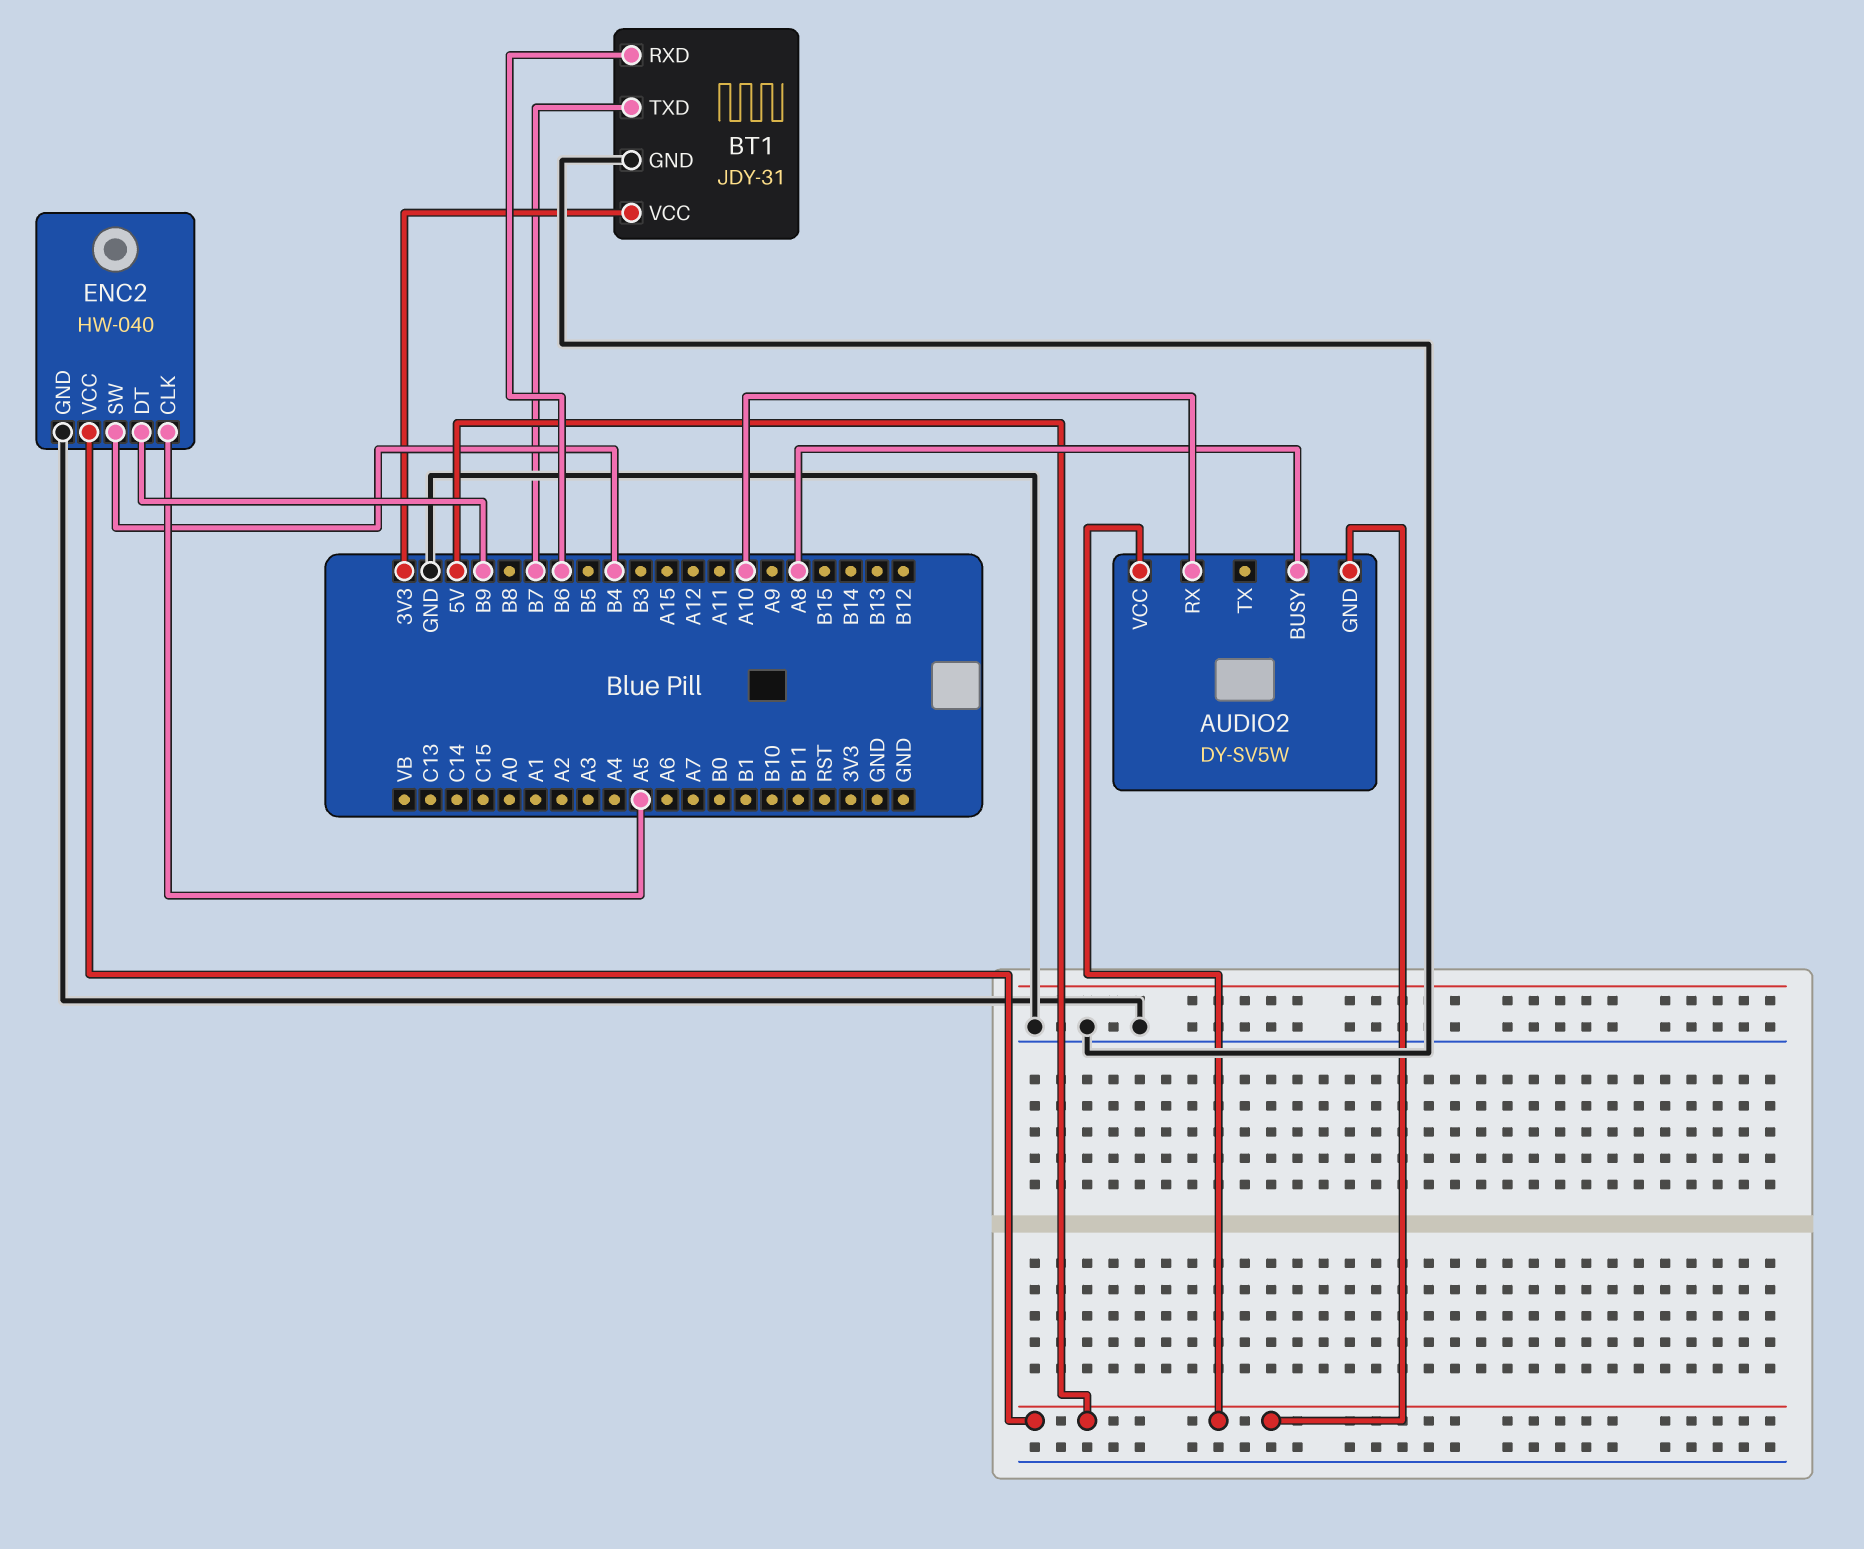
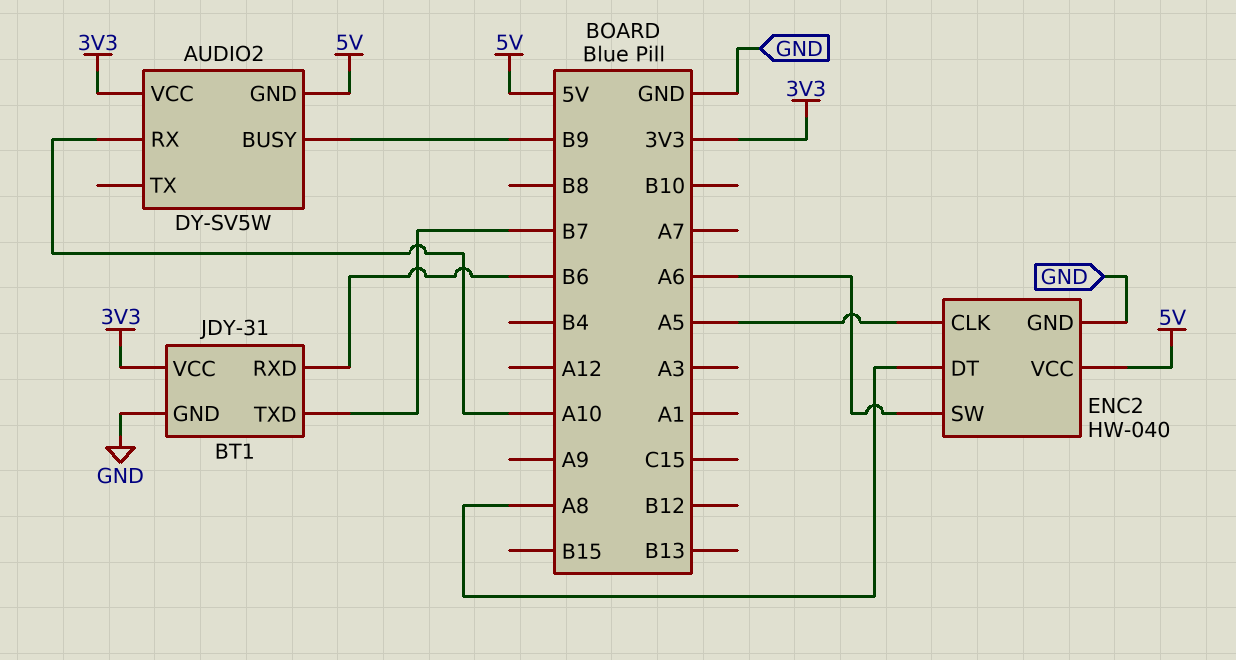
AUDIO2 pin BUSY: A8 -> B9
AUDIO2 pin VCC: 5V -> 3V3
ENC2 pin DT: B9 -> A8
ENC2 pin SW: B4 -> A6

